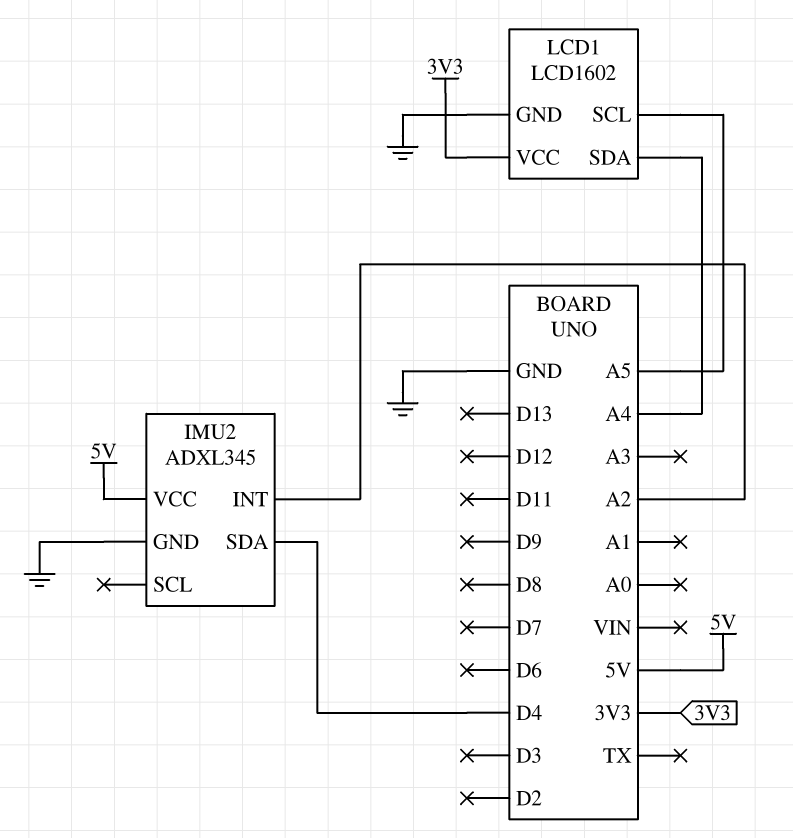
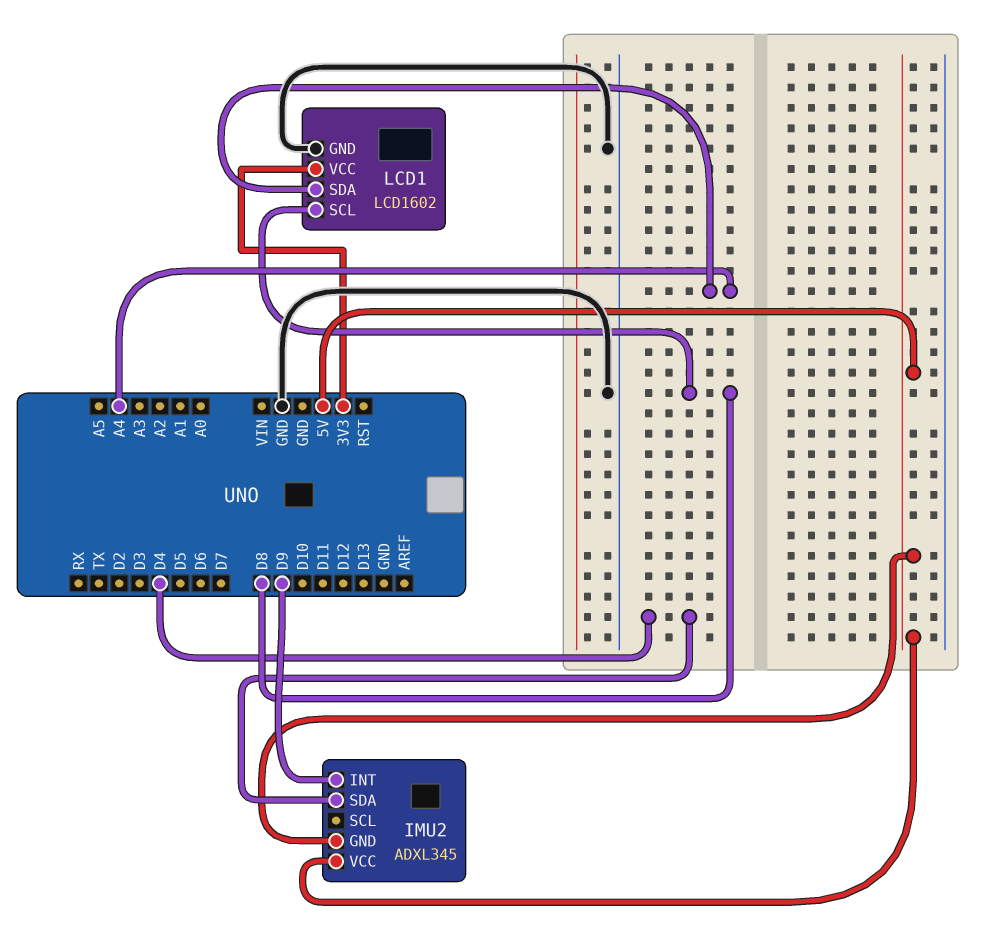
IMU2 pin GND: GND -> 5V
IMU2 pin INT: A2 -> D9
LCD1 pin SCL: A5 -> D8

